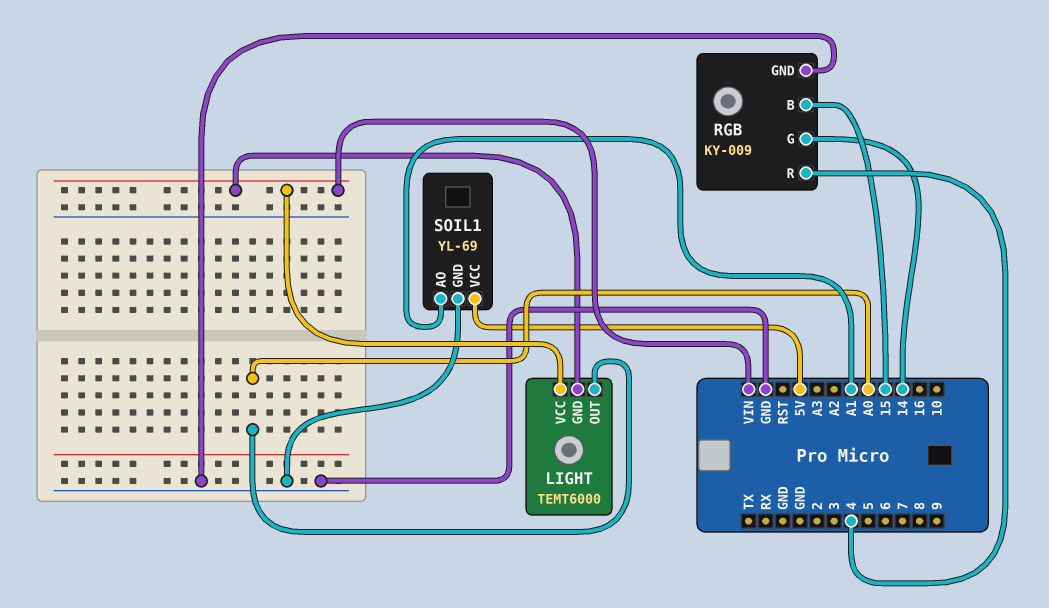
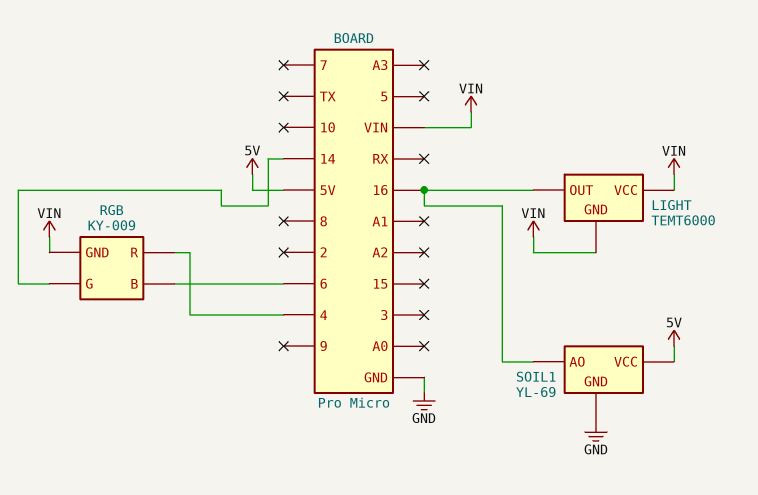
LIGHT pin OUT: A0 -> 16
RGB pin B: 15 -> 6
RGB pin GND: GND -> VIN
SOIL1 pin AO: A1 -> 16

